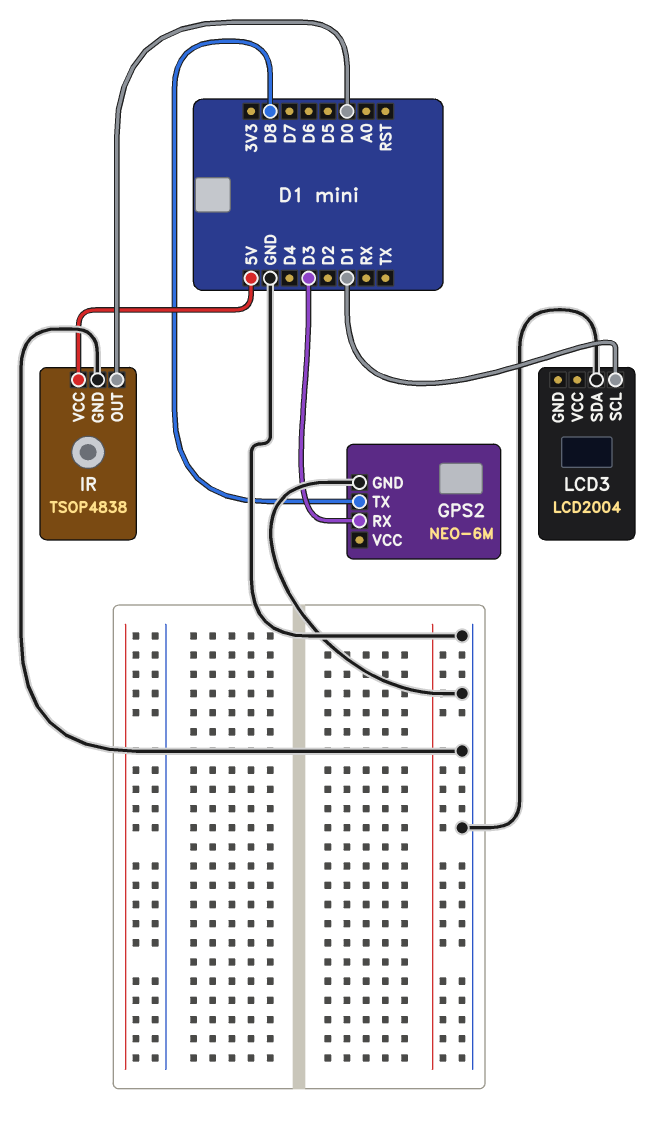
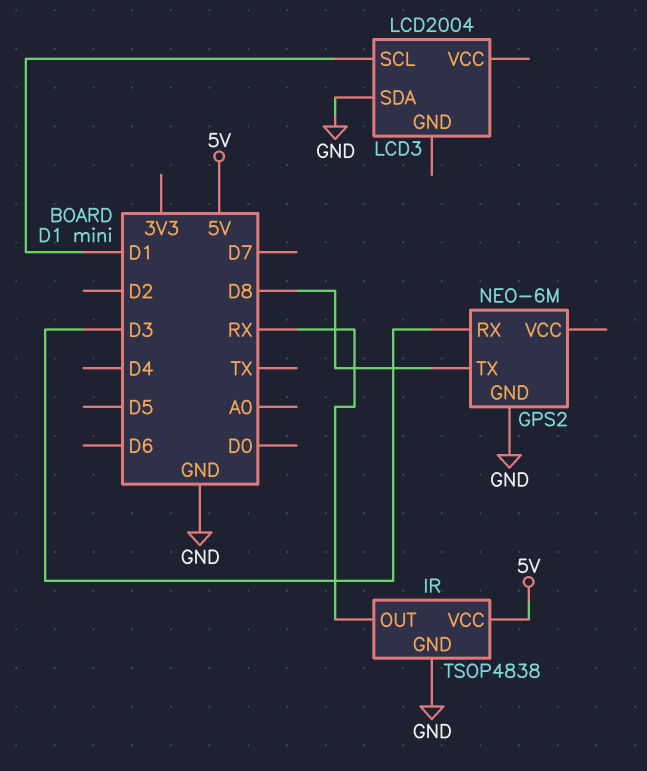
IR pin OUT: D0 -> RX

